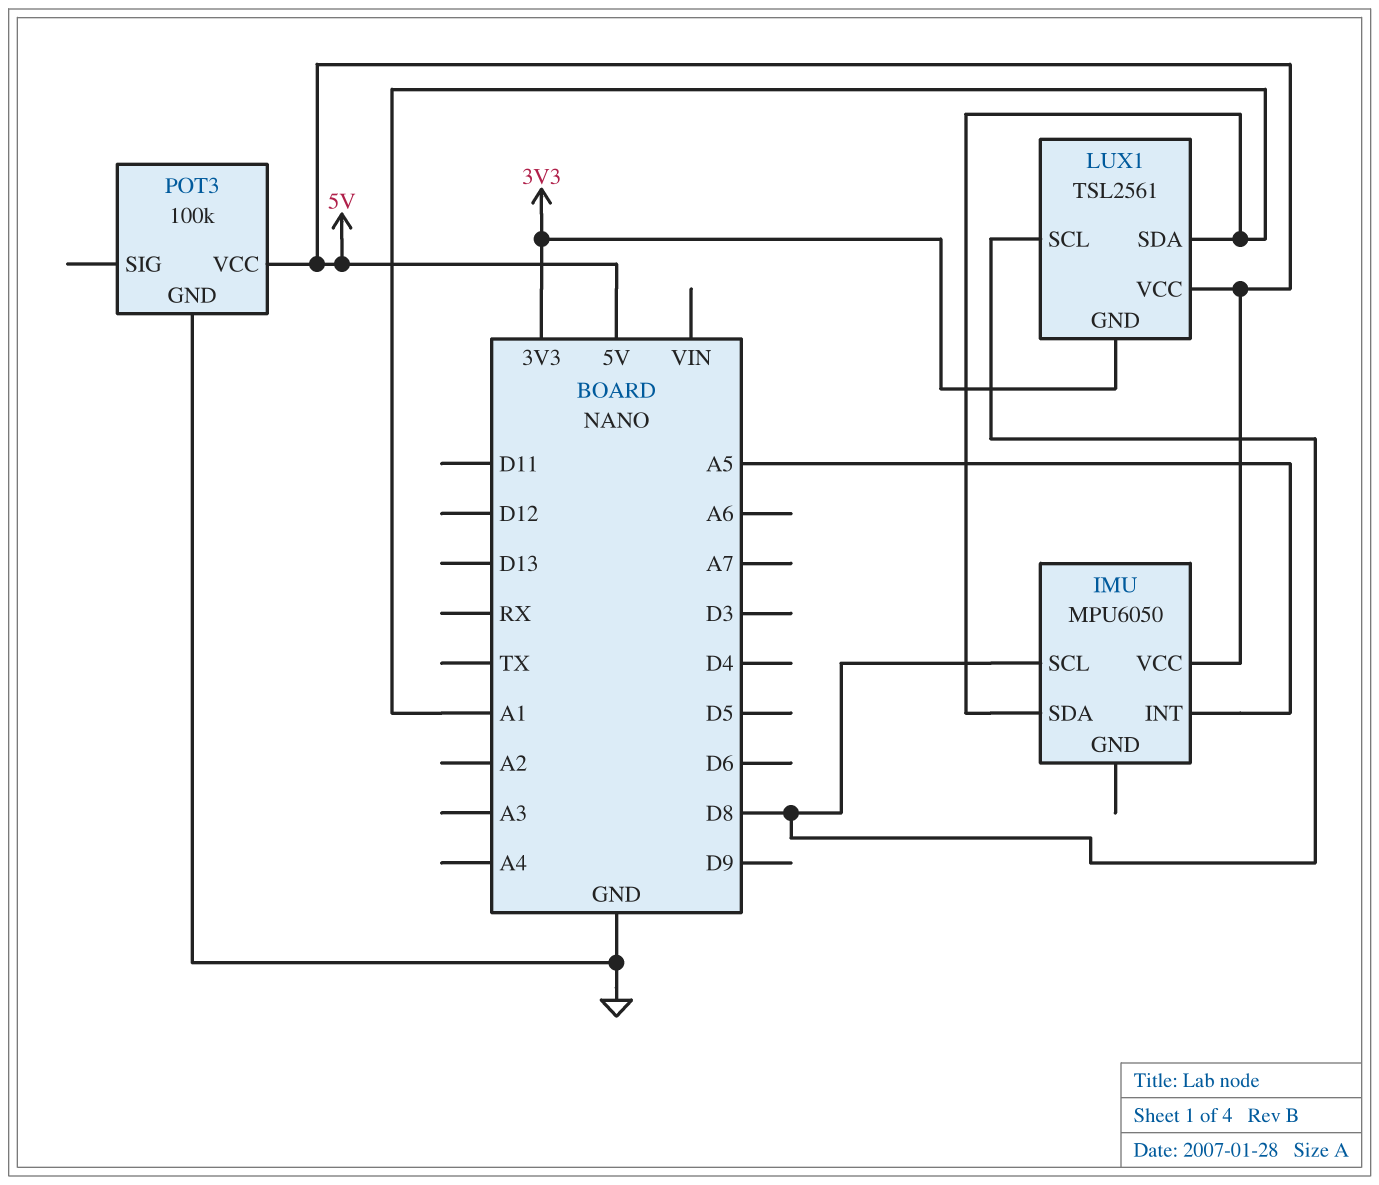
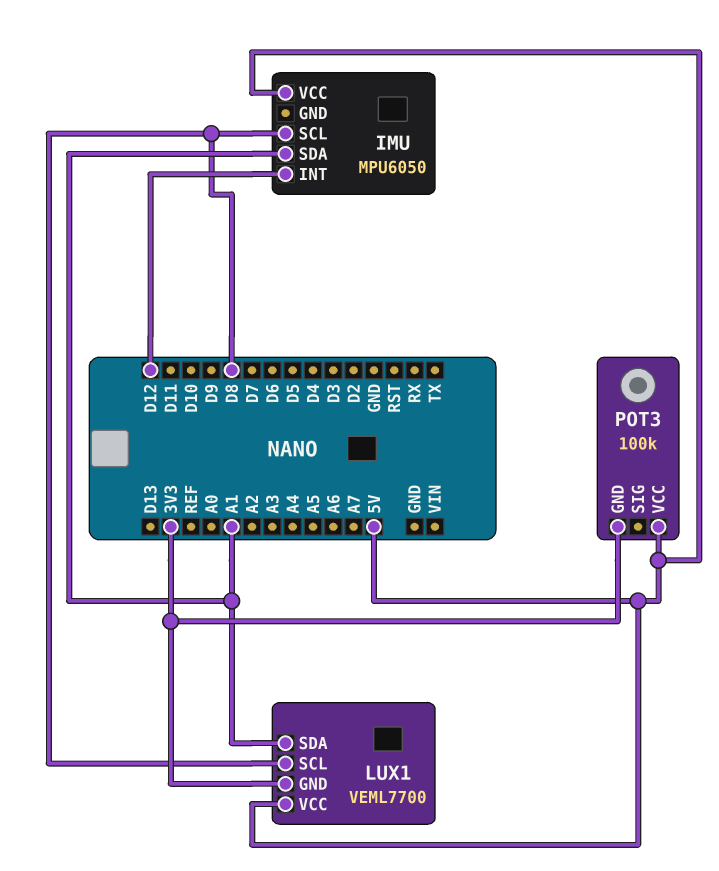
IMU pin INT: A5 -> D12
LUX1: TSL2561 -> VEML7700
POT3 pin GND: GND -> 3V3

